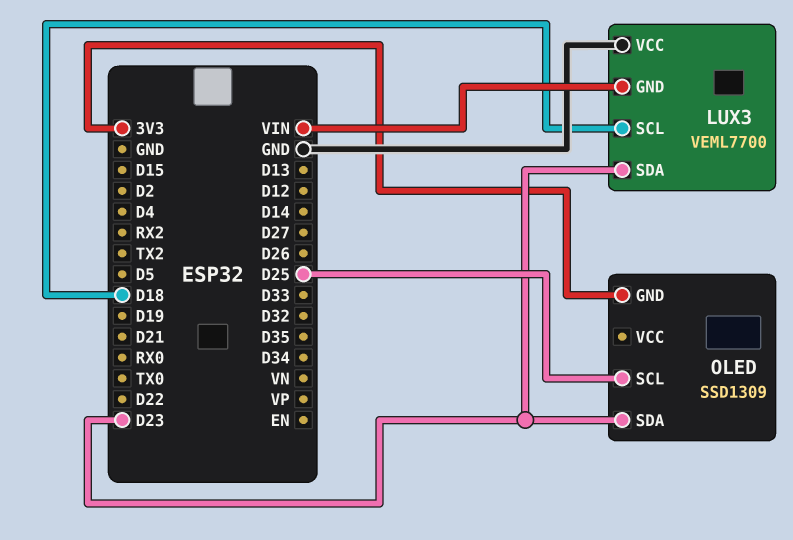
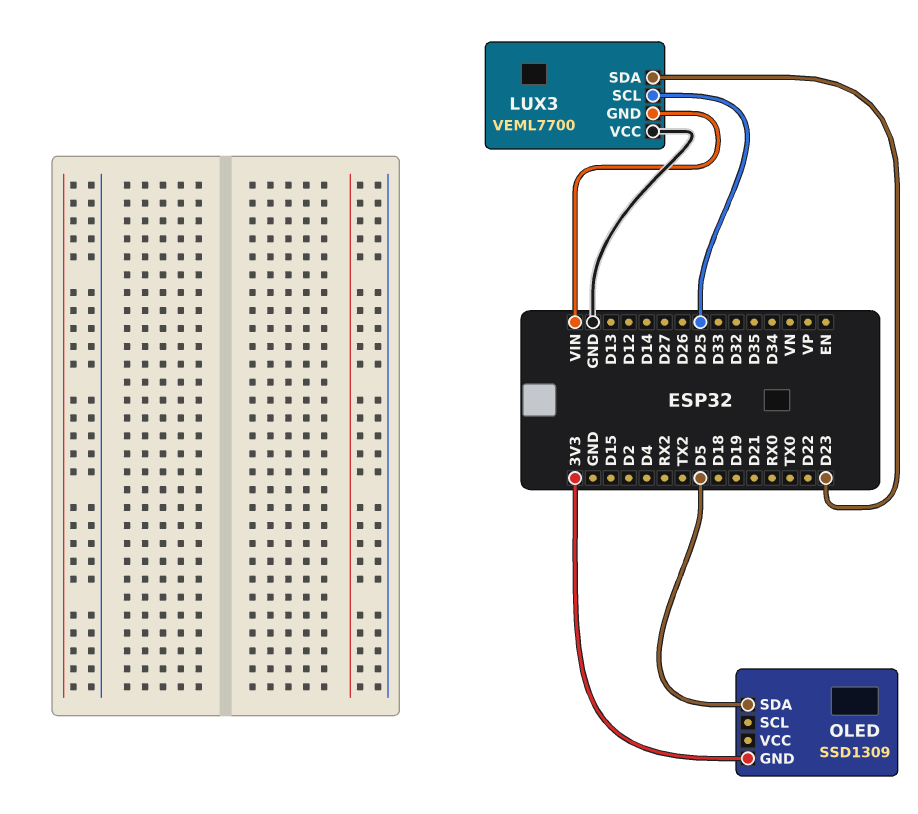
LUX3 pin SCL: D18 -> D25
OLED pin SCL: D25 -> none
OLED pin SDA: D23 -> D5

